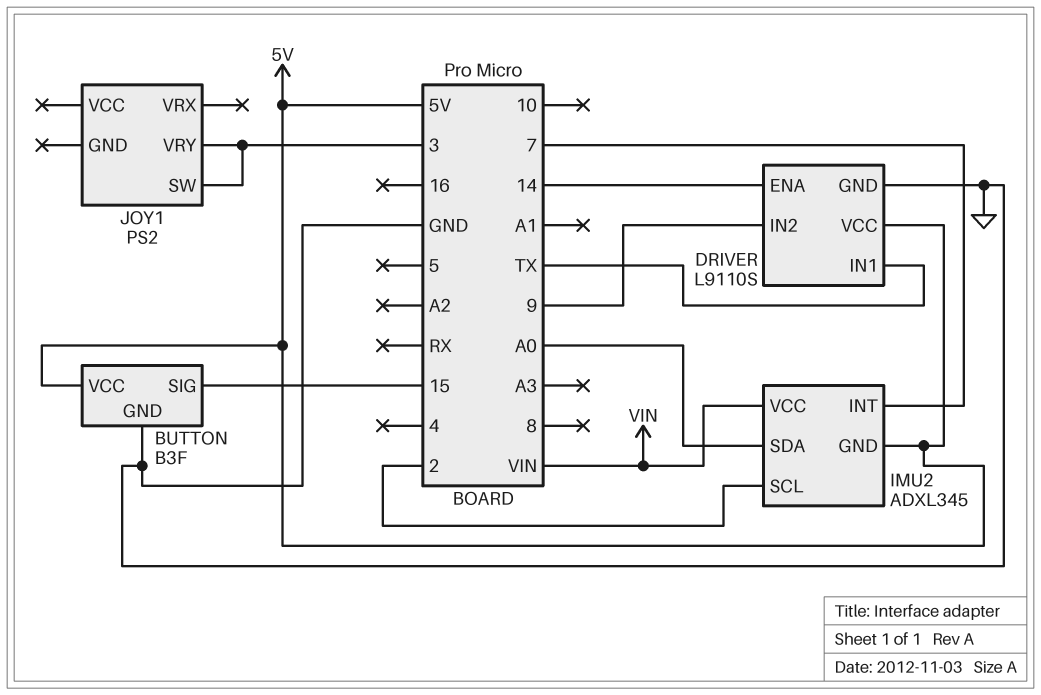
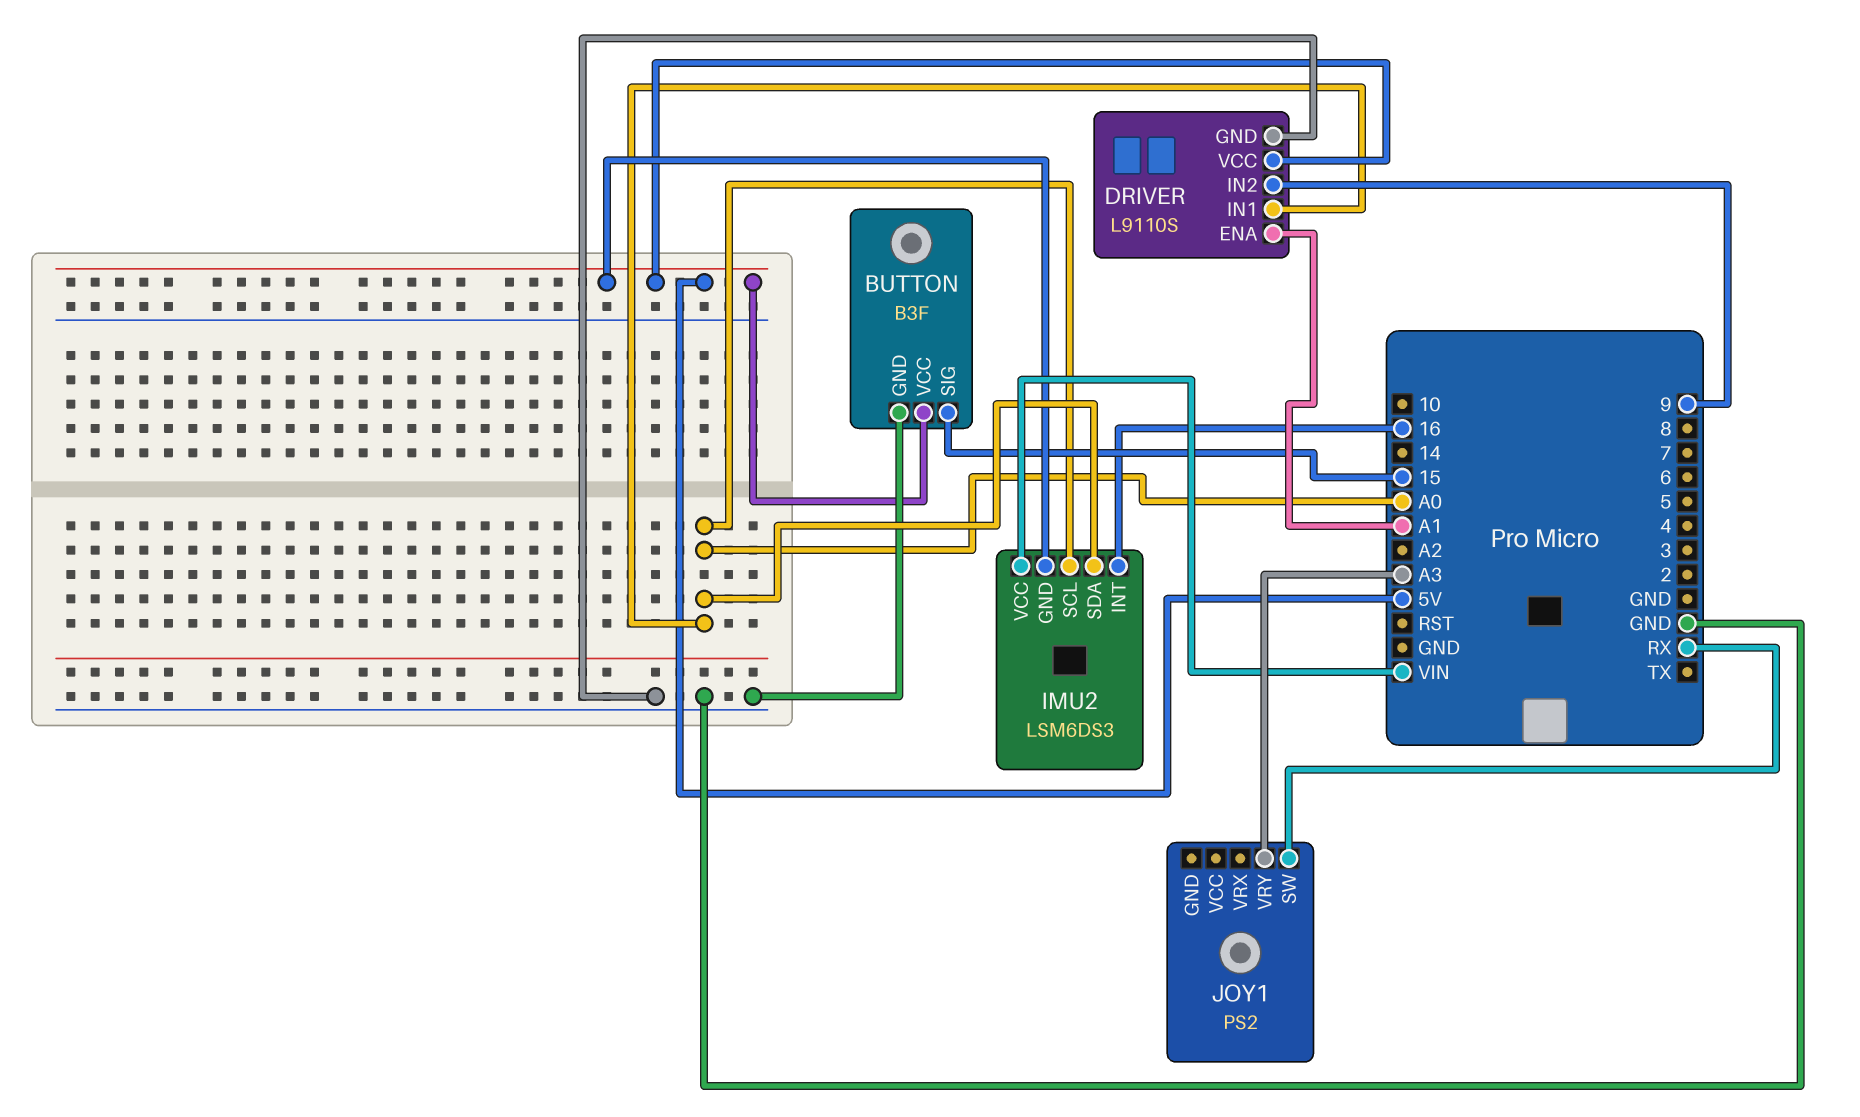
DRIVER pin ENA: 14 -> A1
DRIVER pin IN1: TX -> A0
IMU2: ADXL345 -> LSM6DS3
IMU2 pin INT: 7 -> 16
IMU2 pin SCL: 2 -> A0
JOY1 pin SW: 3 -> RX
JOY1 pin VRY: 3 -> A3

